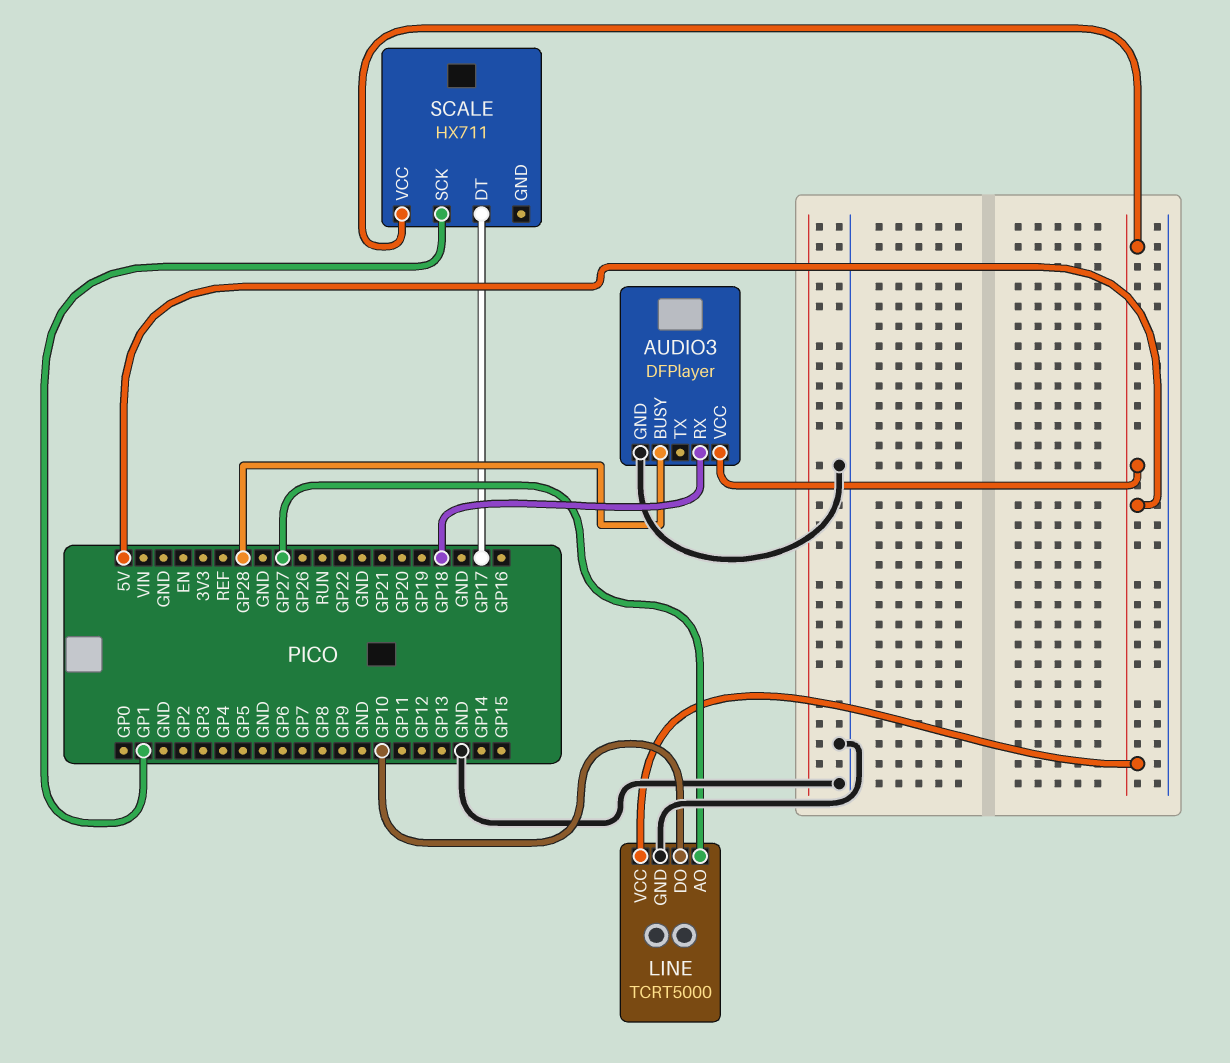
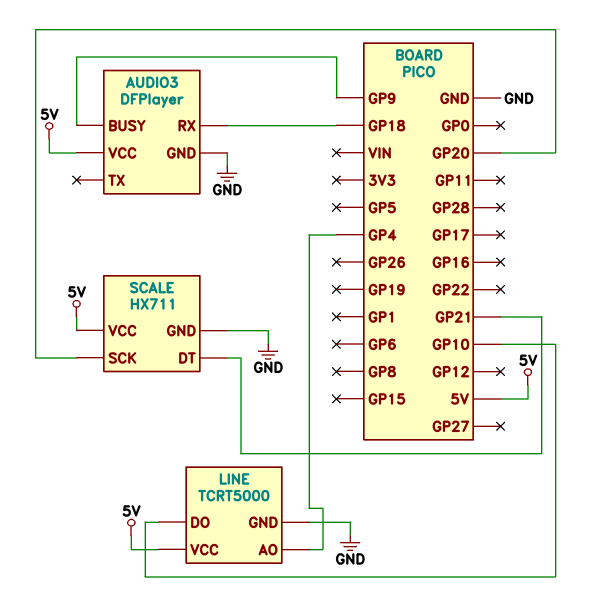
AUDIO3 pin BUSY: GP28 -> GP9
LINE pin AO: GP27 -> GP4
SCALE pin DT: GP17 -> GP21
SCALE pin GND: none -> GND
SCALE pin SCK: GP1 -> GP20

